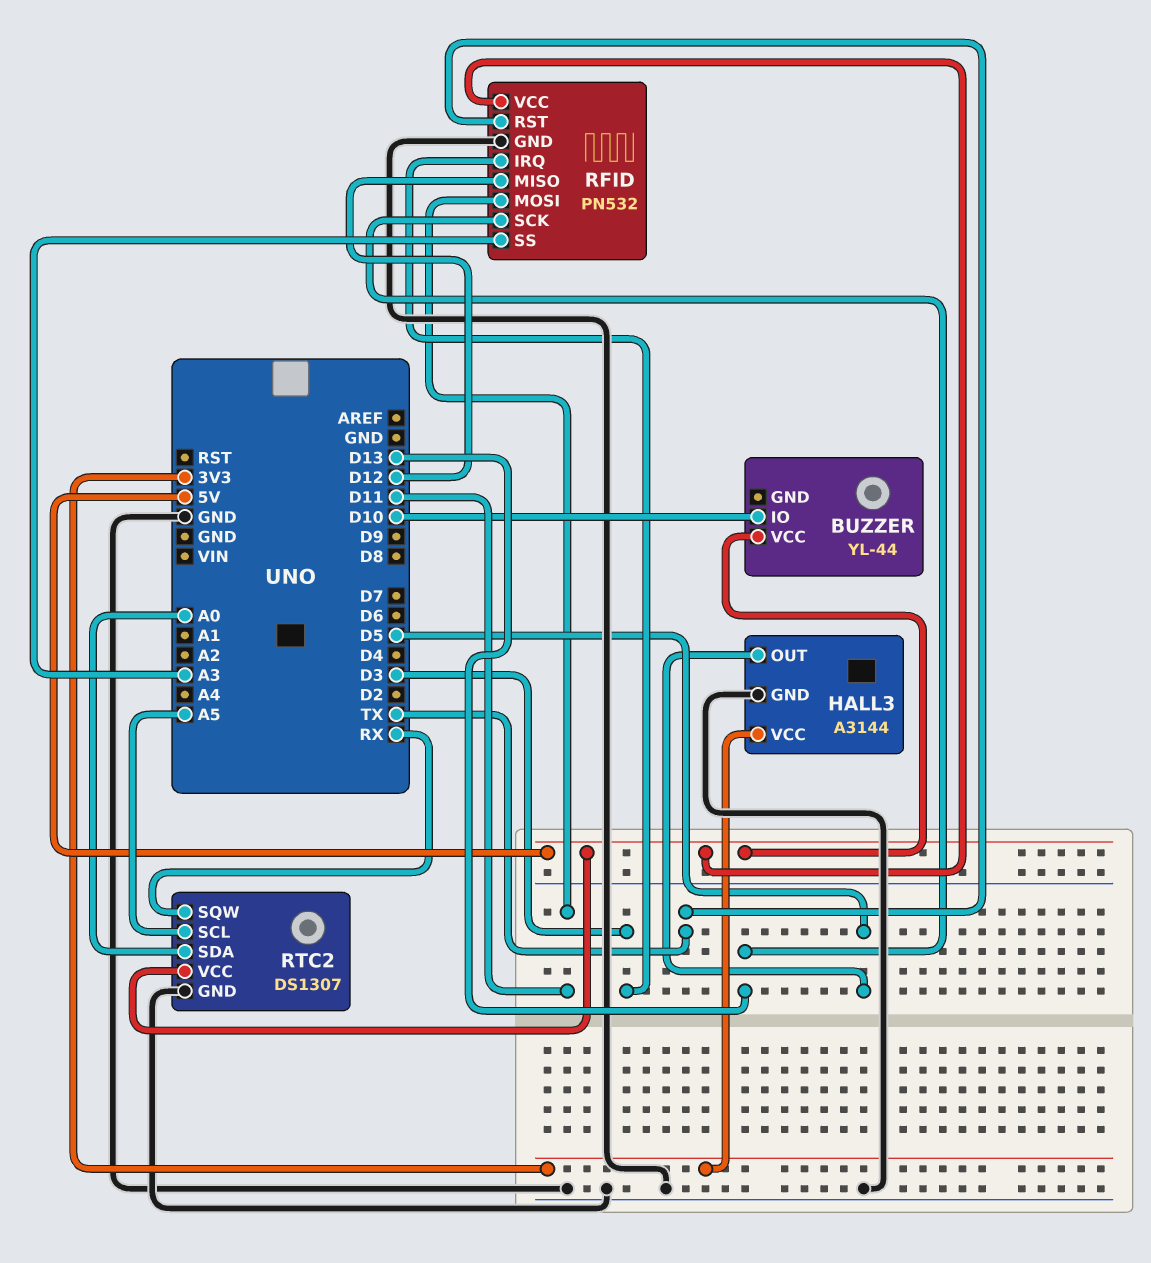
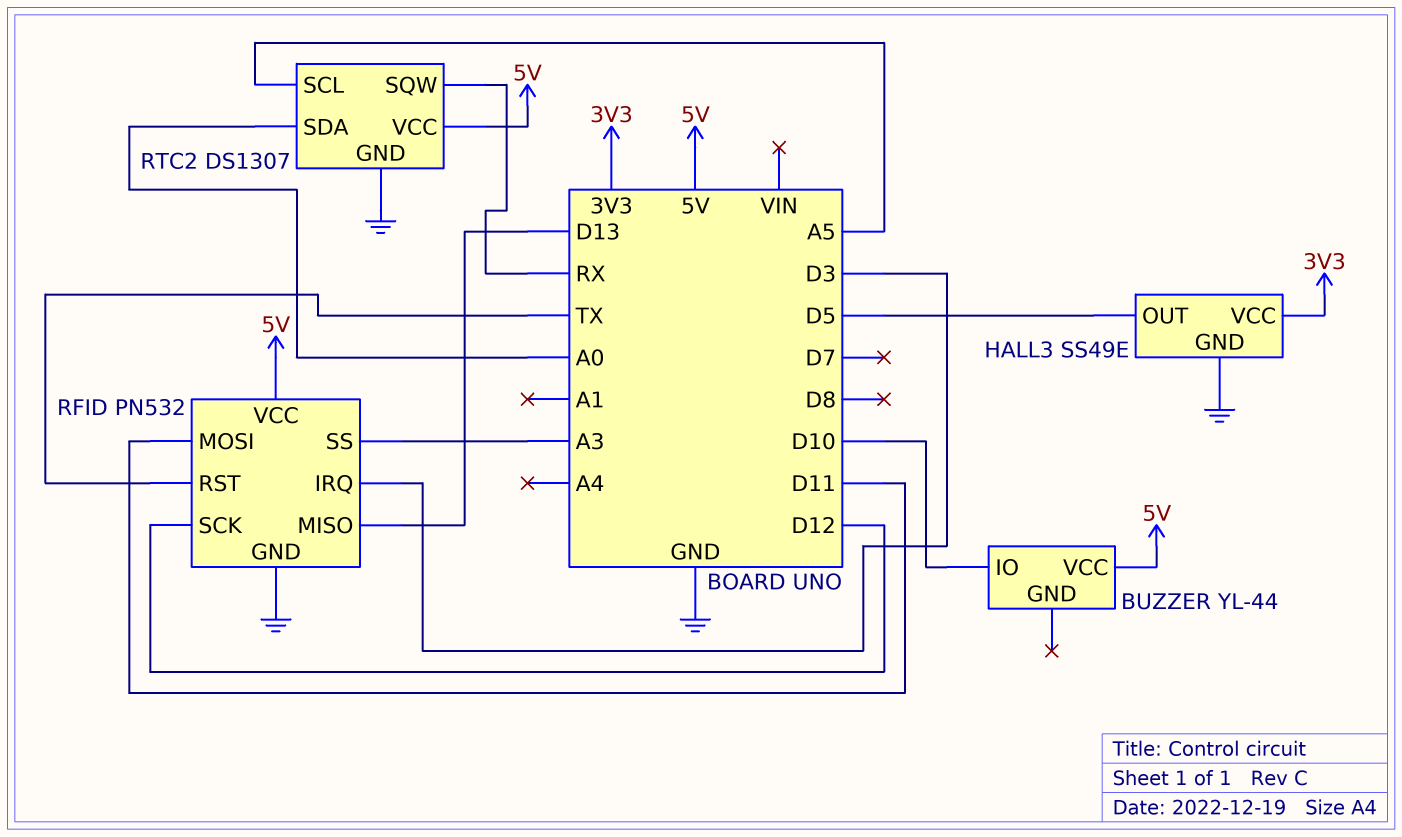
HALL3: A3144 -> SS49E
RFID pin MISO: D12 -> D13
RFID pin SCK: D13 -> D12

